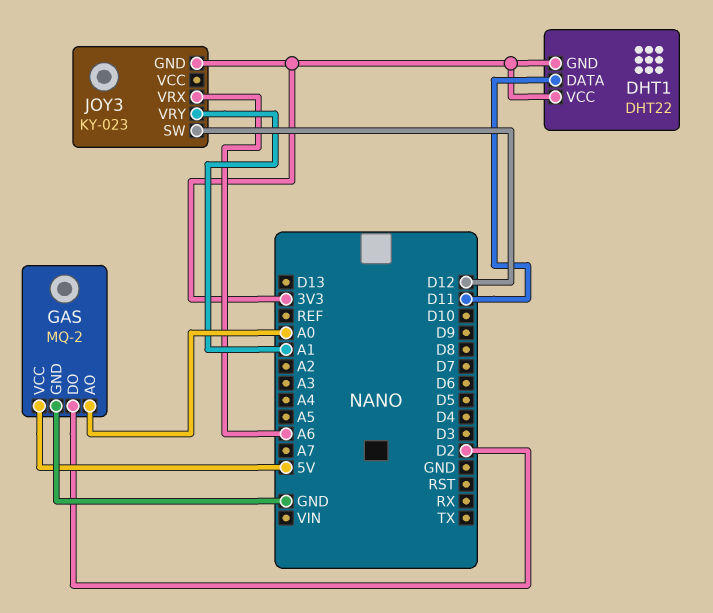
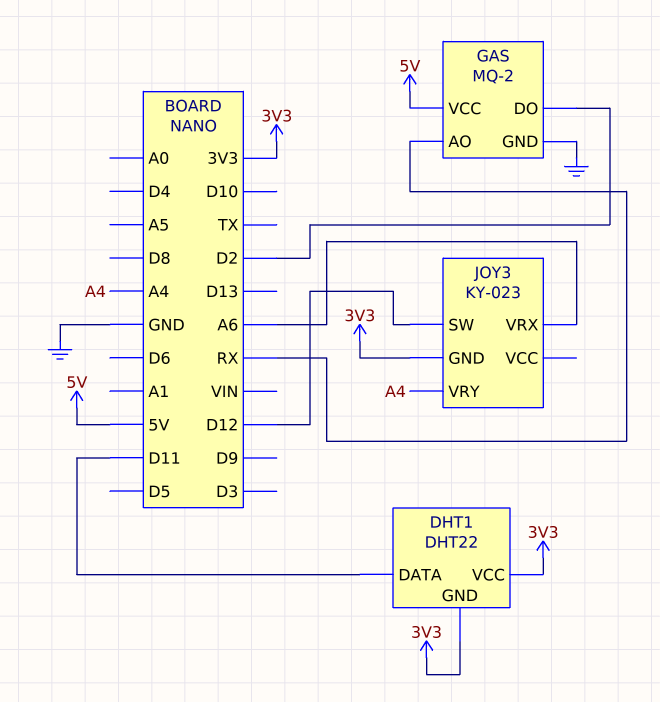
GAS pin AO: A0 -> RX
JOY3 pin VRY: A1 -> A4

